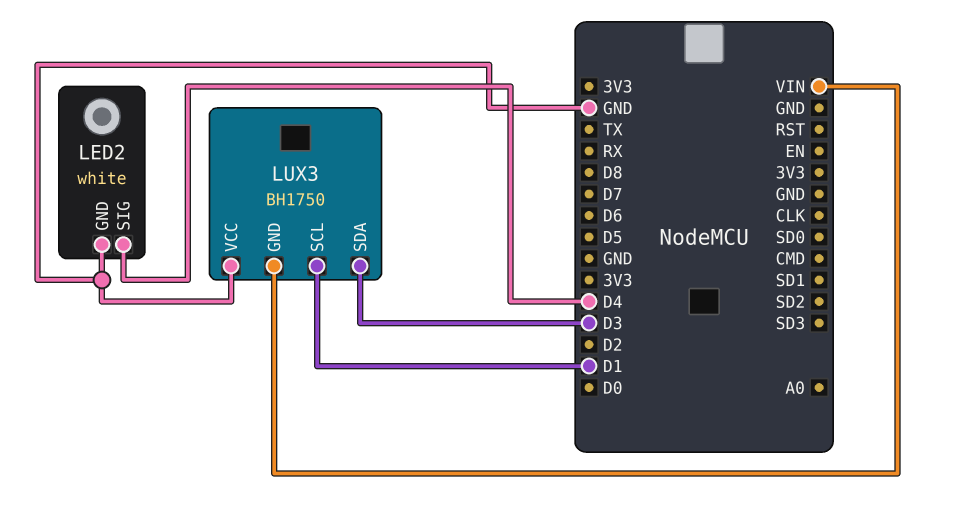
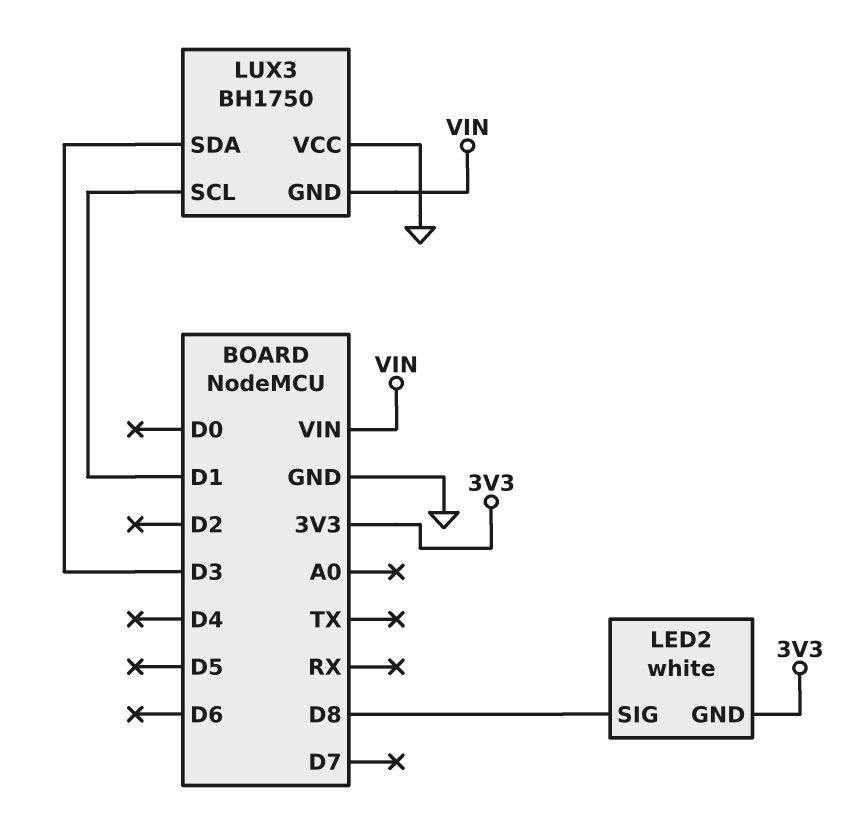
LED2 pin GND: GND -> 3V3
LED2 pin SIG: D4 -> D8

